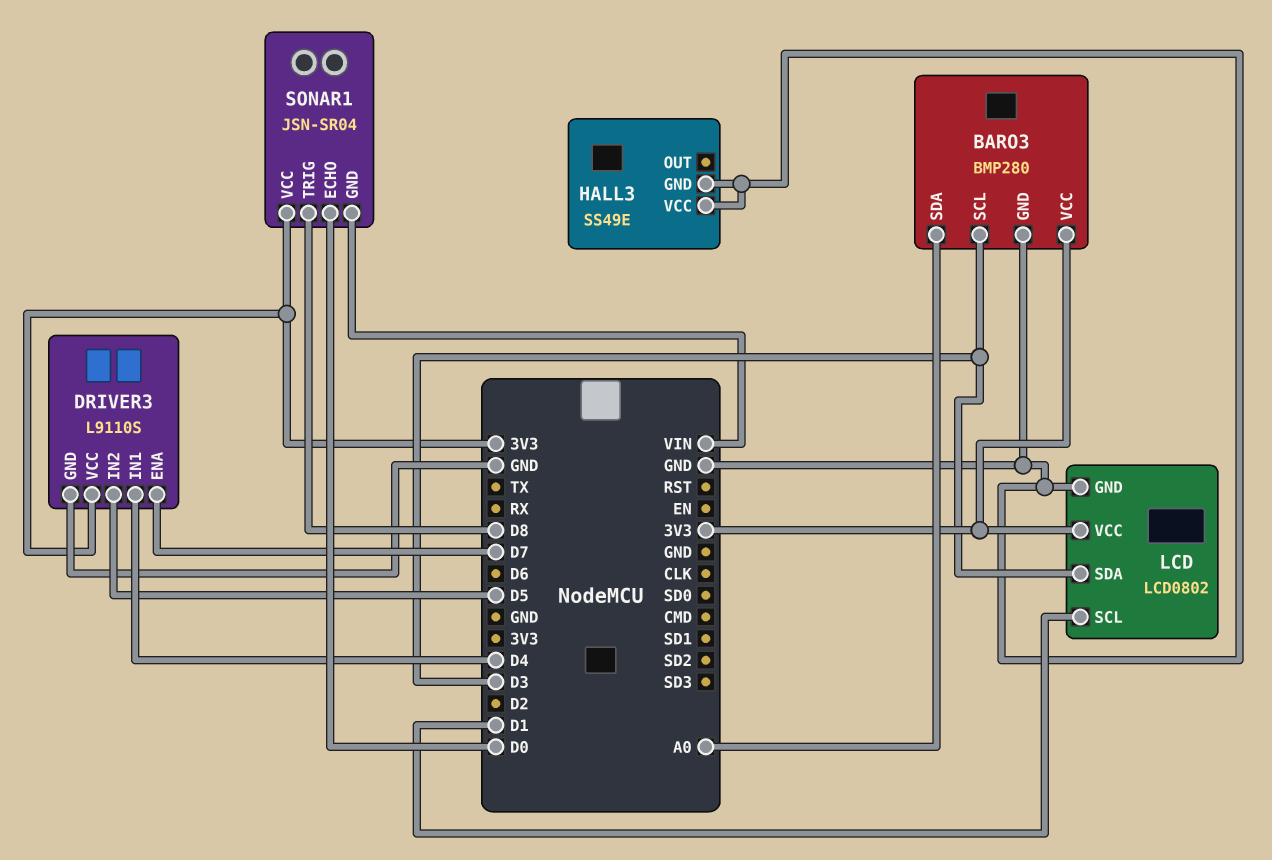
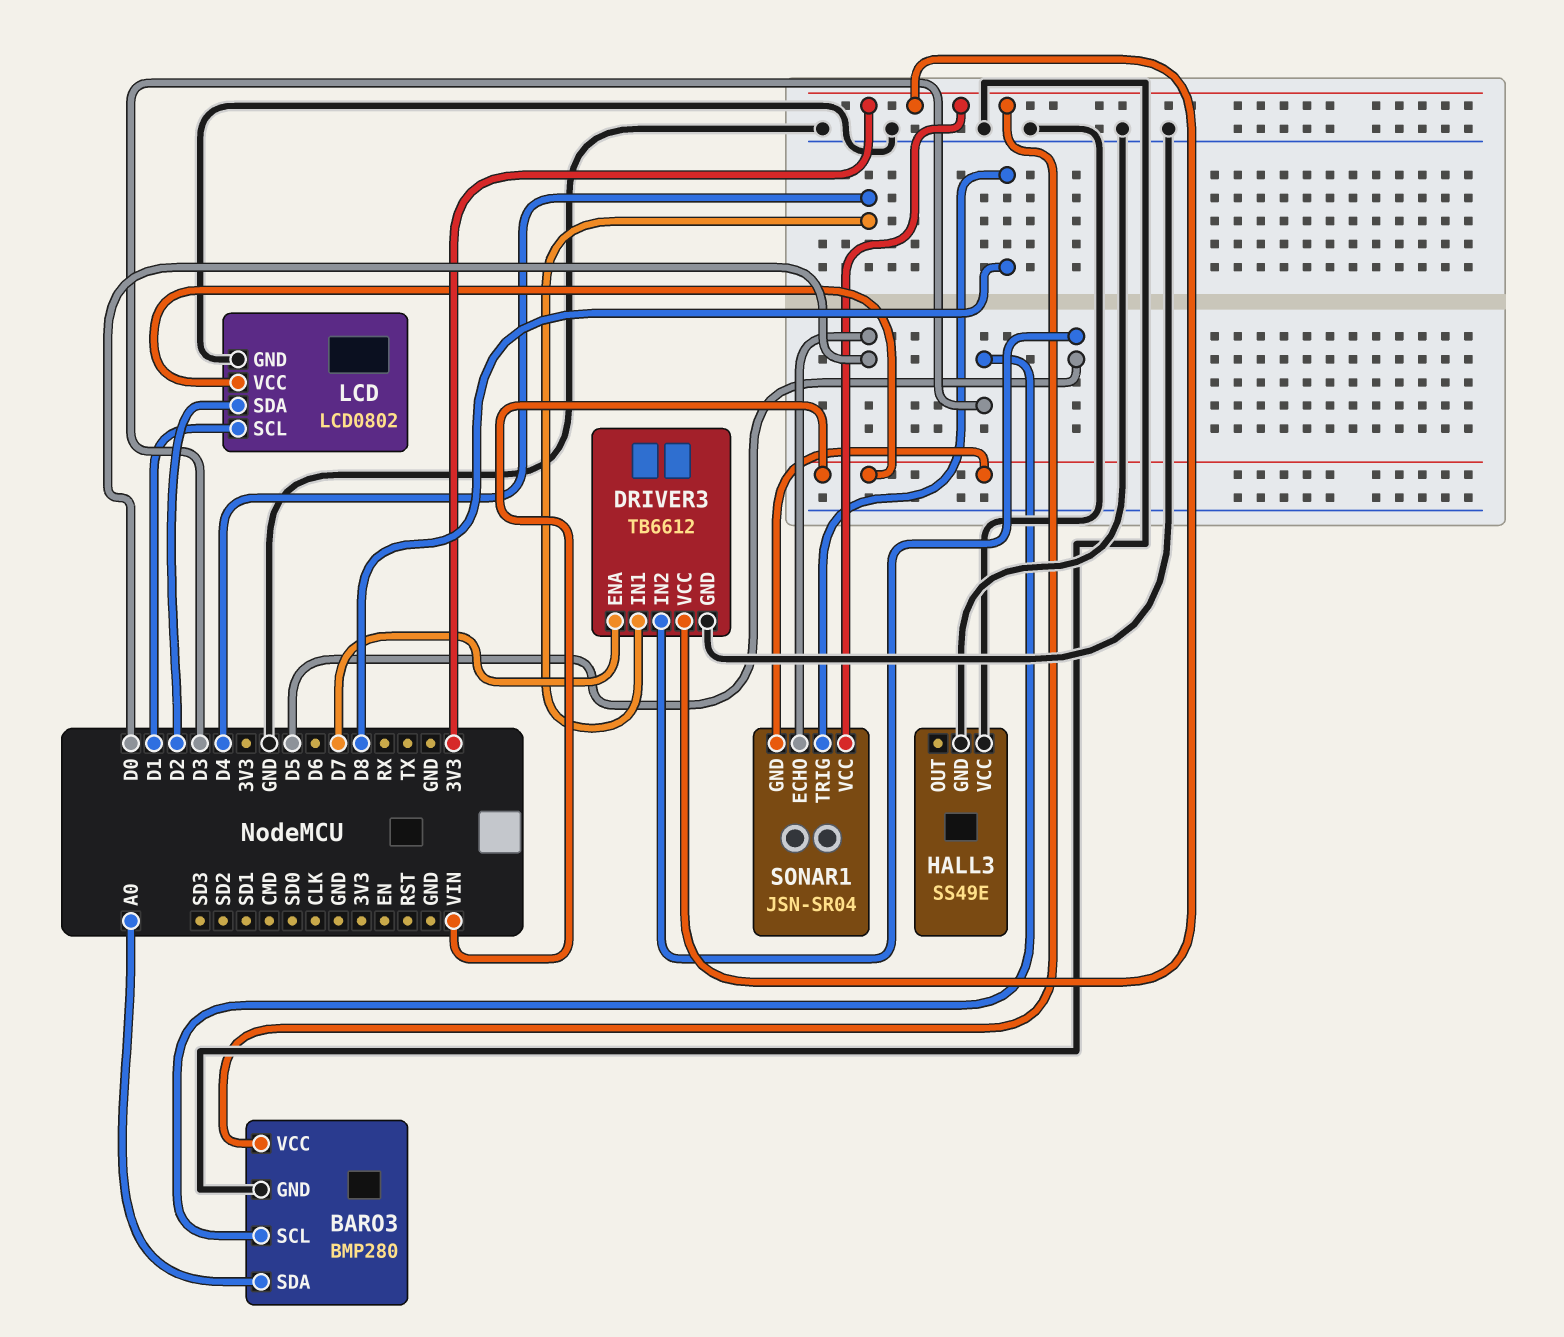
DRIVER3: L9110S -> TB6612
LCD pin SDA: D3 -> D2
LCD pin VCC: 3V3 -> VIN

